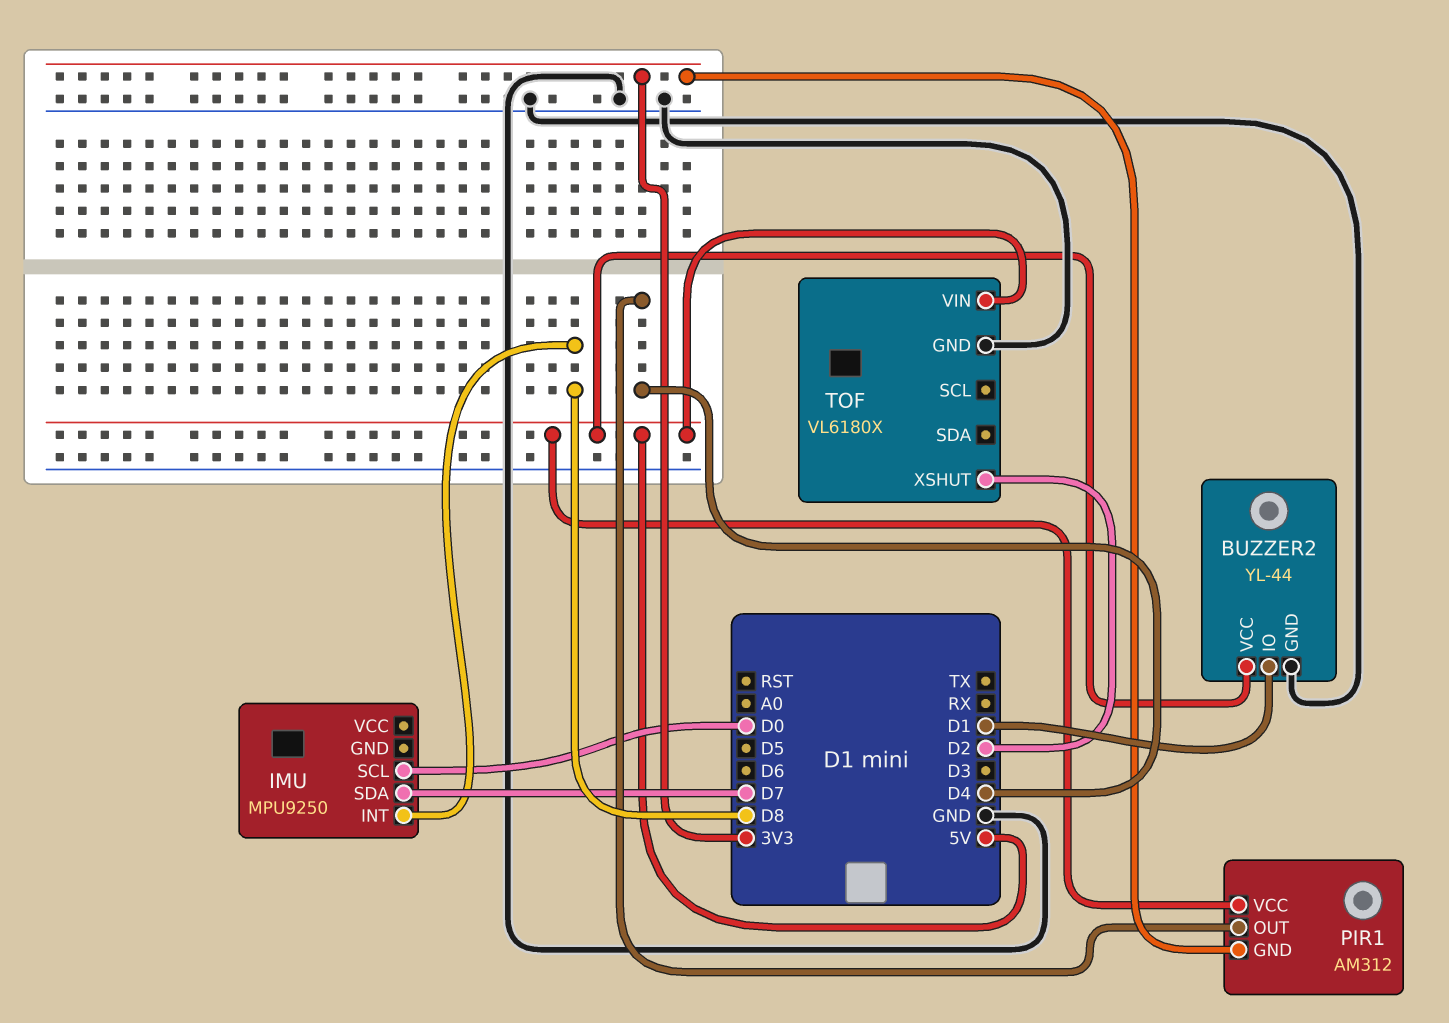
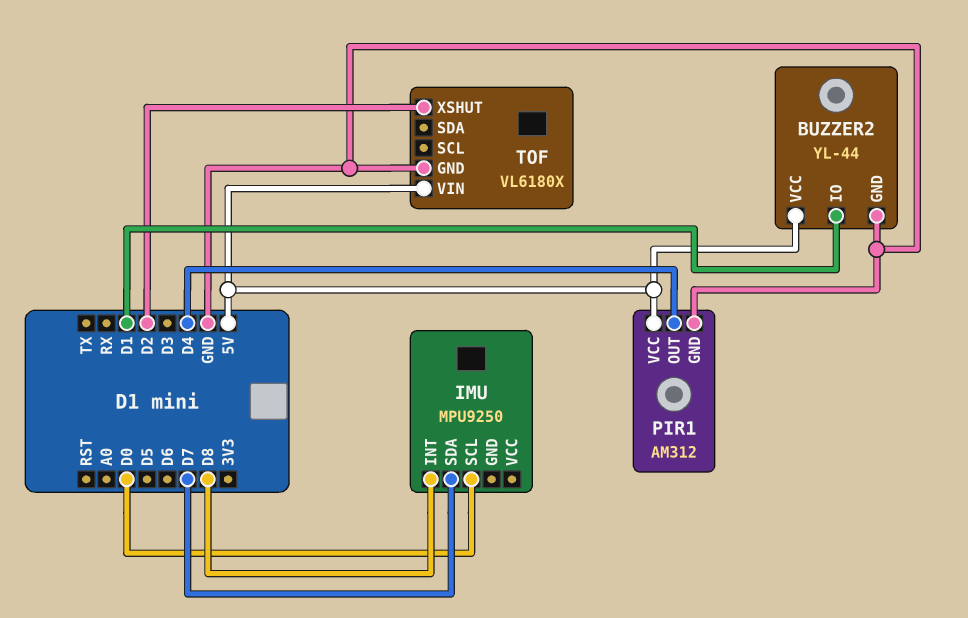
PIR1 pin GND: 3V3 -> GND

